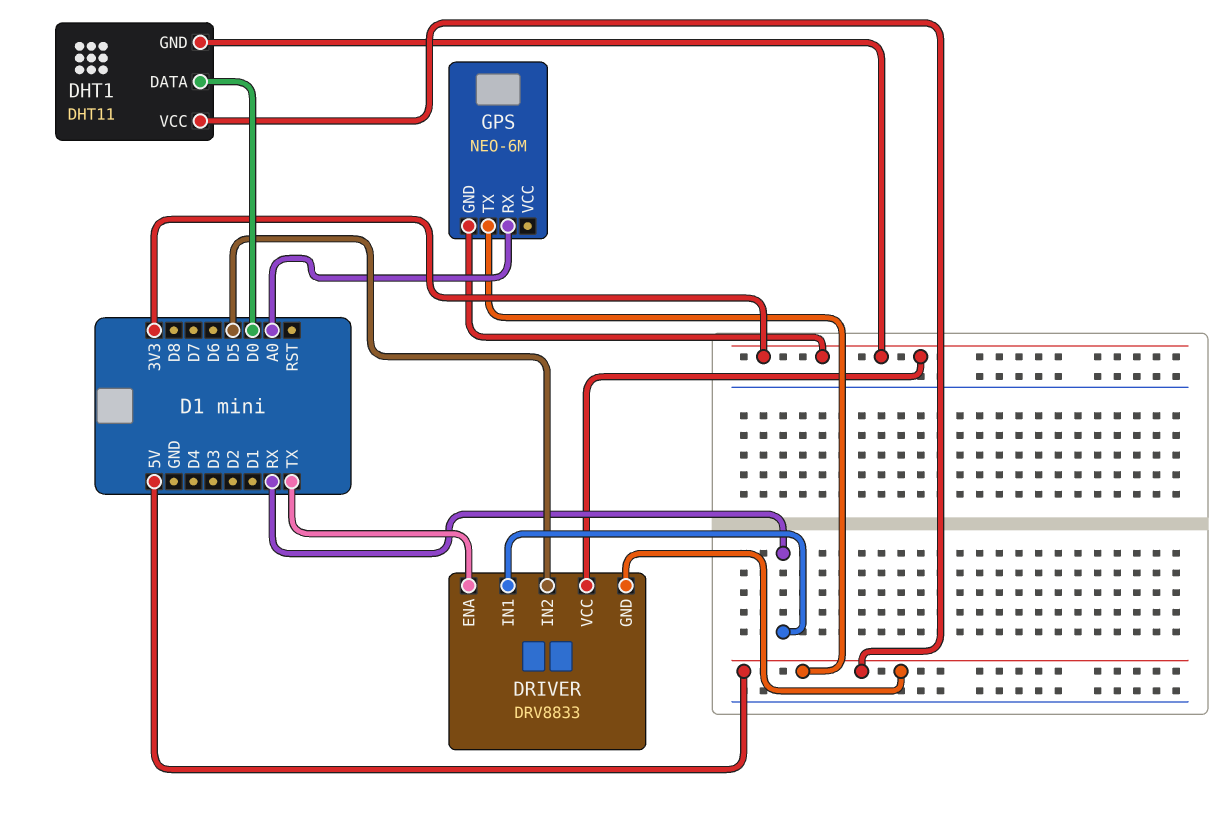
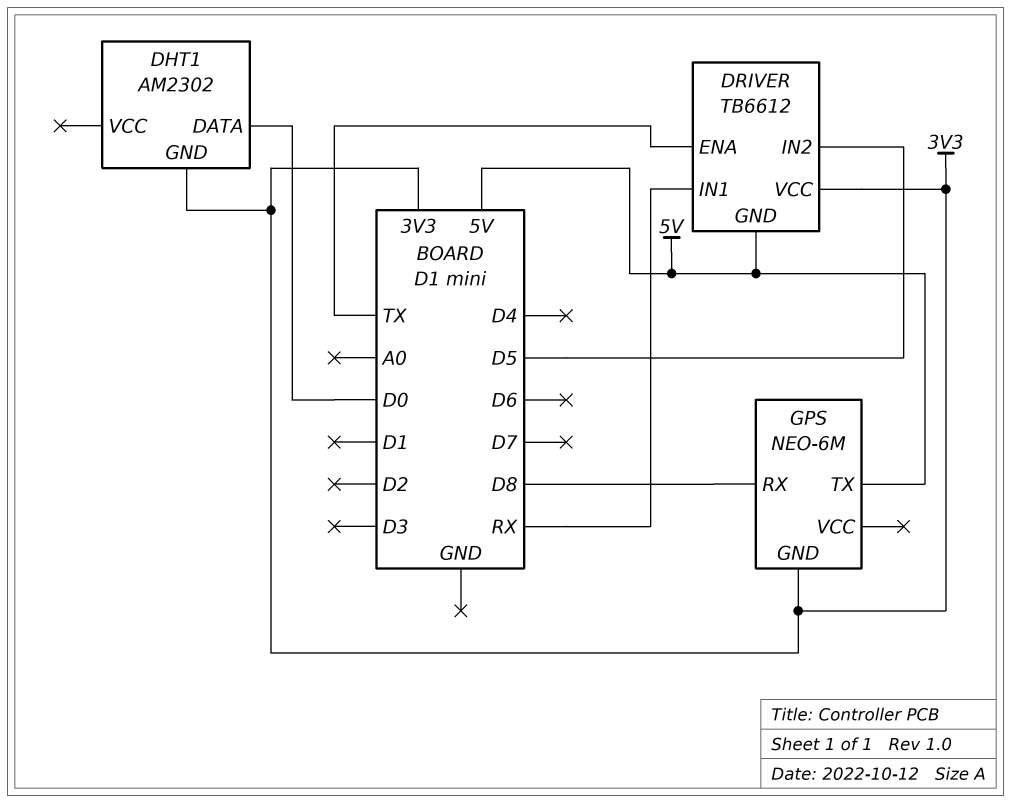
DHT1: DHT11 -> AM2302
DHT1 pin VCC: 5V -> none
DRIVER: DRV8833 -> TB6612
GPS pin RX: A0 -> D8

